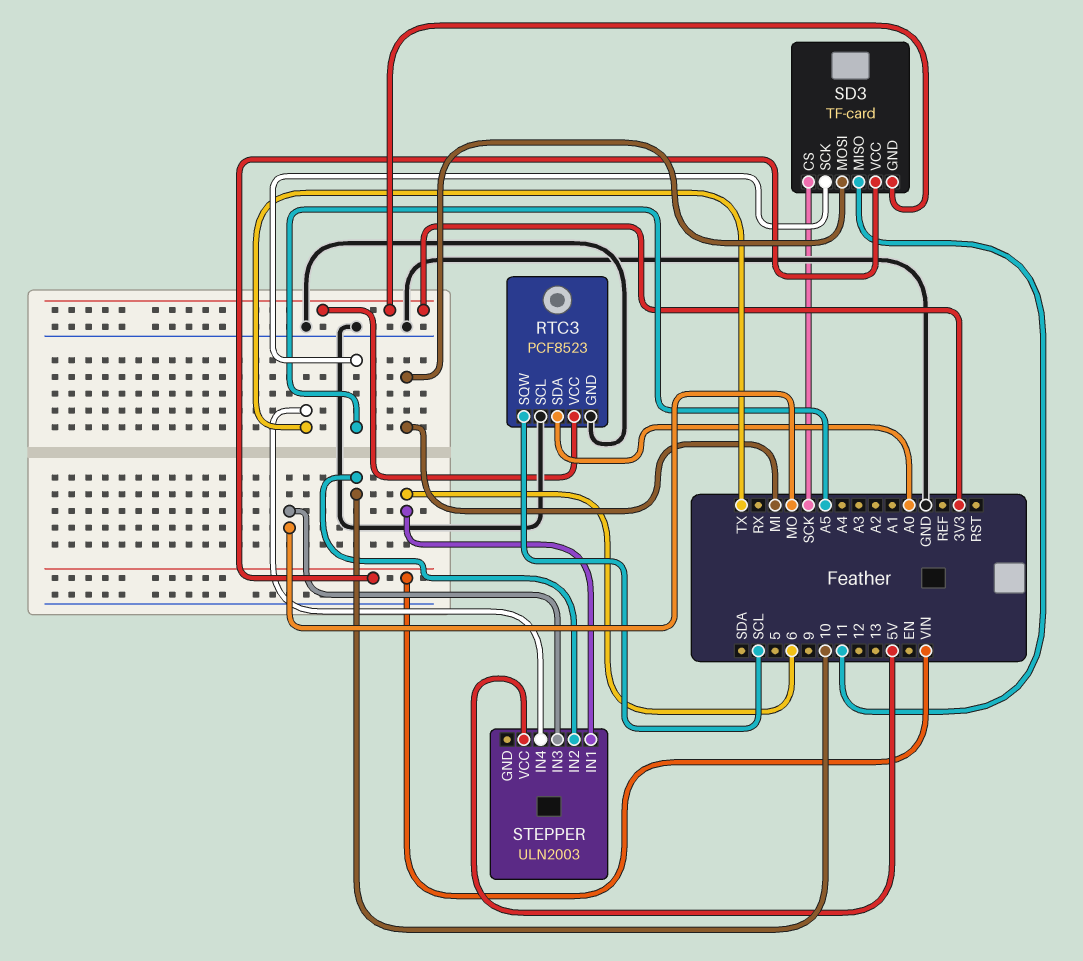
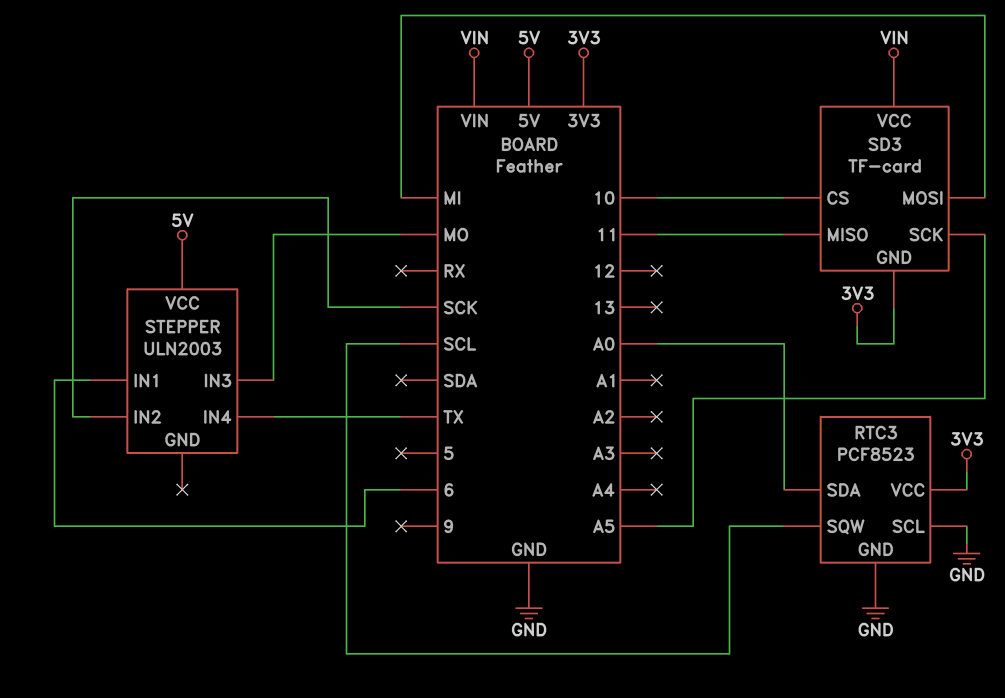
SD3 pin CS: SCK -> 10
STEPPER pin IN2: 10 -> SCK

